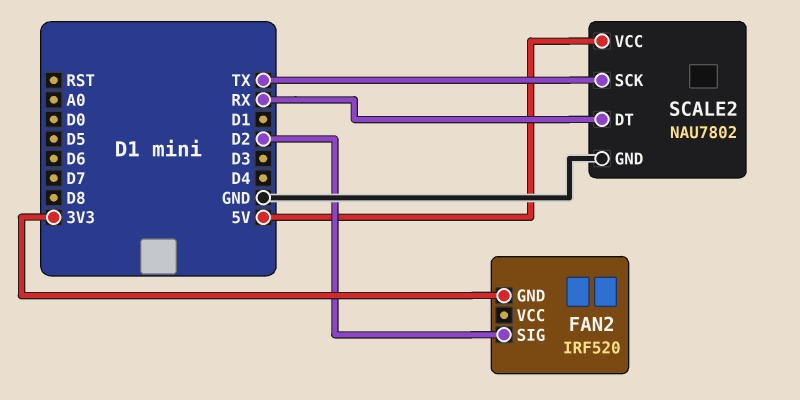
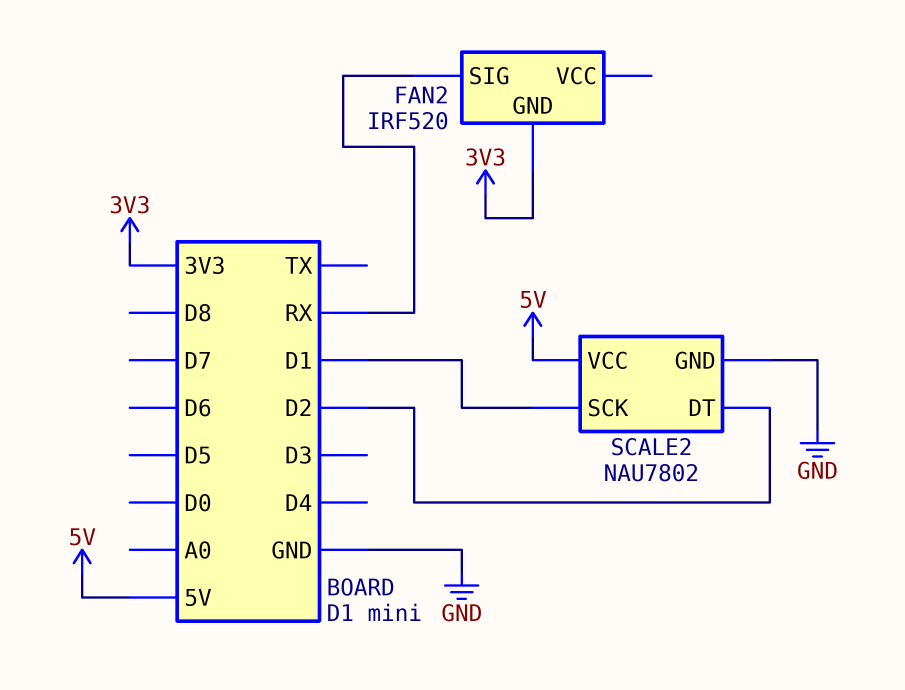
FAN2 pin SIG: D2 -> RX
SCALE2 pin DT: RX -> D2
SCALE2 pin SCK: TX -> D1

